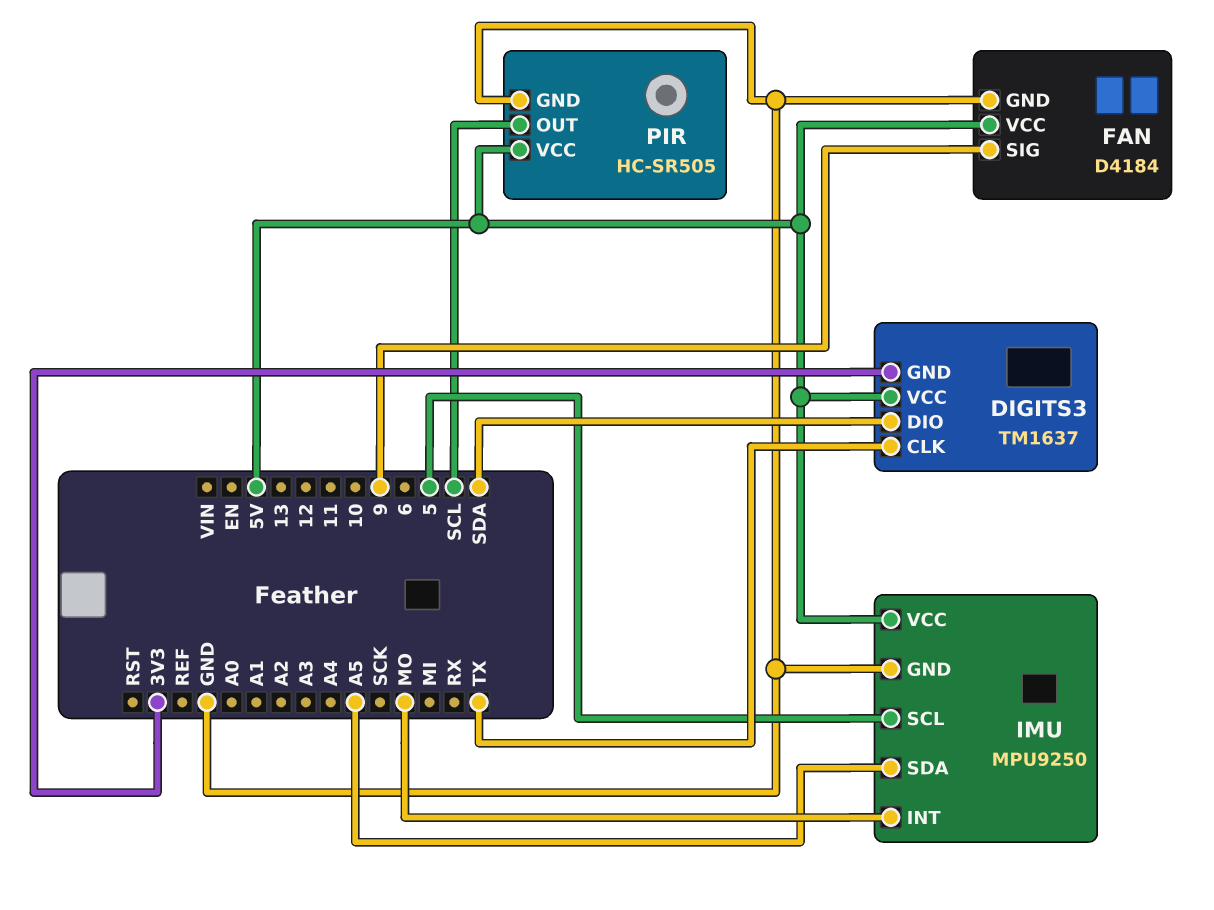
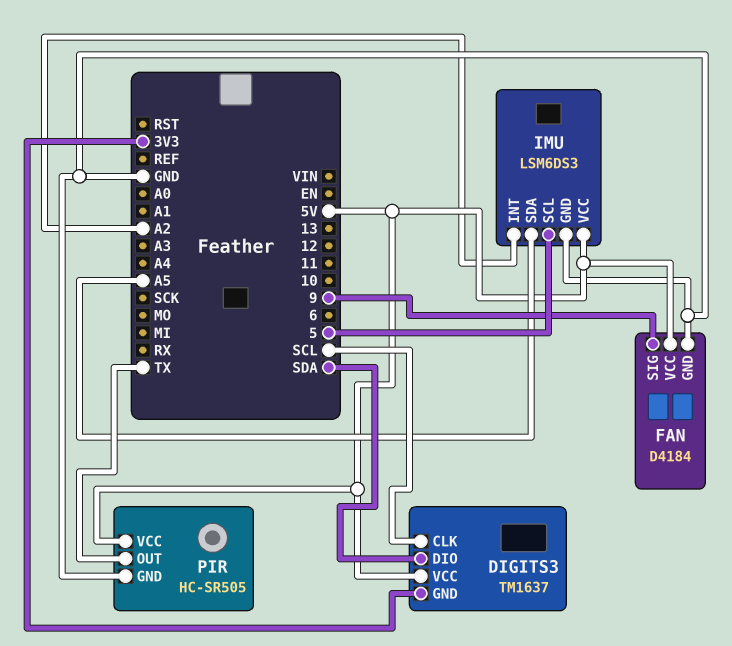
DIGITS3 pin CLK: TX -> SCL
IMU: MPU9250 -> LSM6DS3
IMU pin INT: MO -> A2
PIR pin OUT: SCL -> TX

